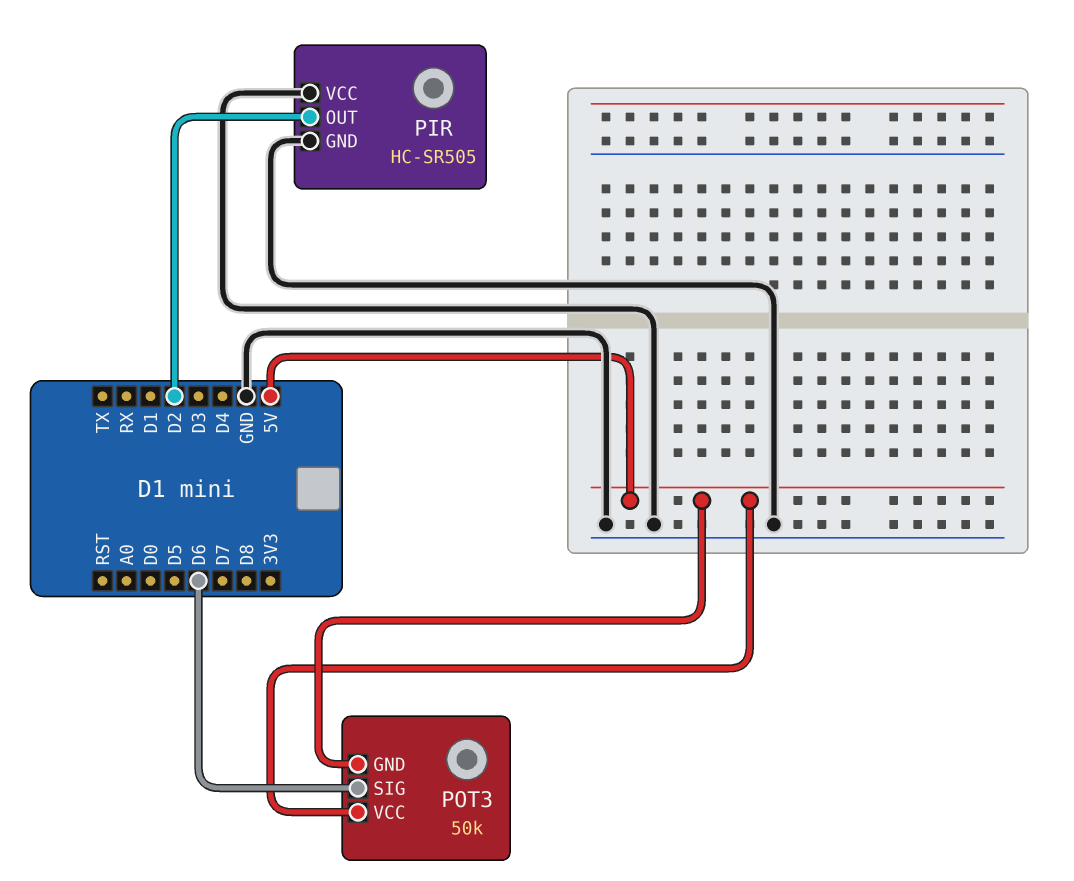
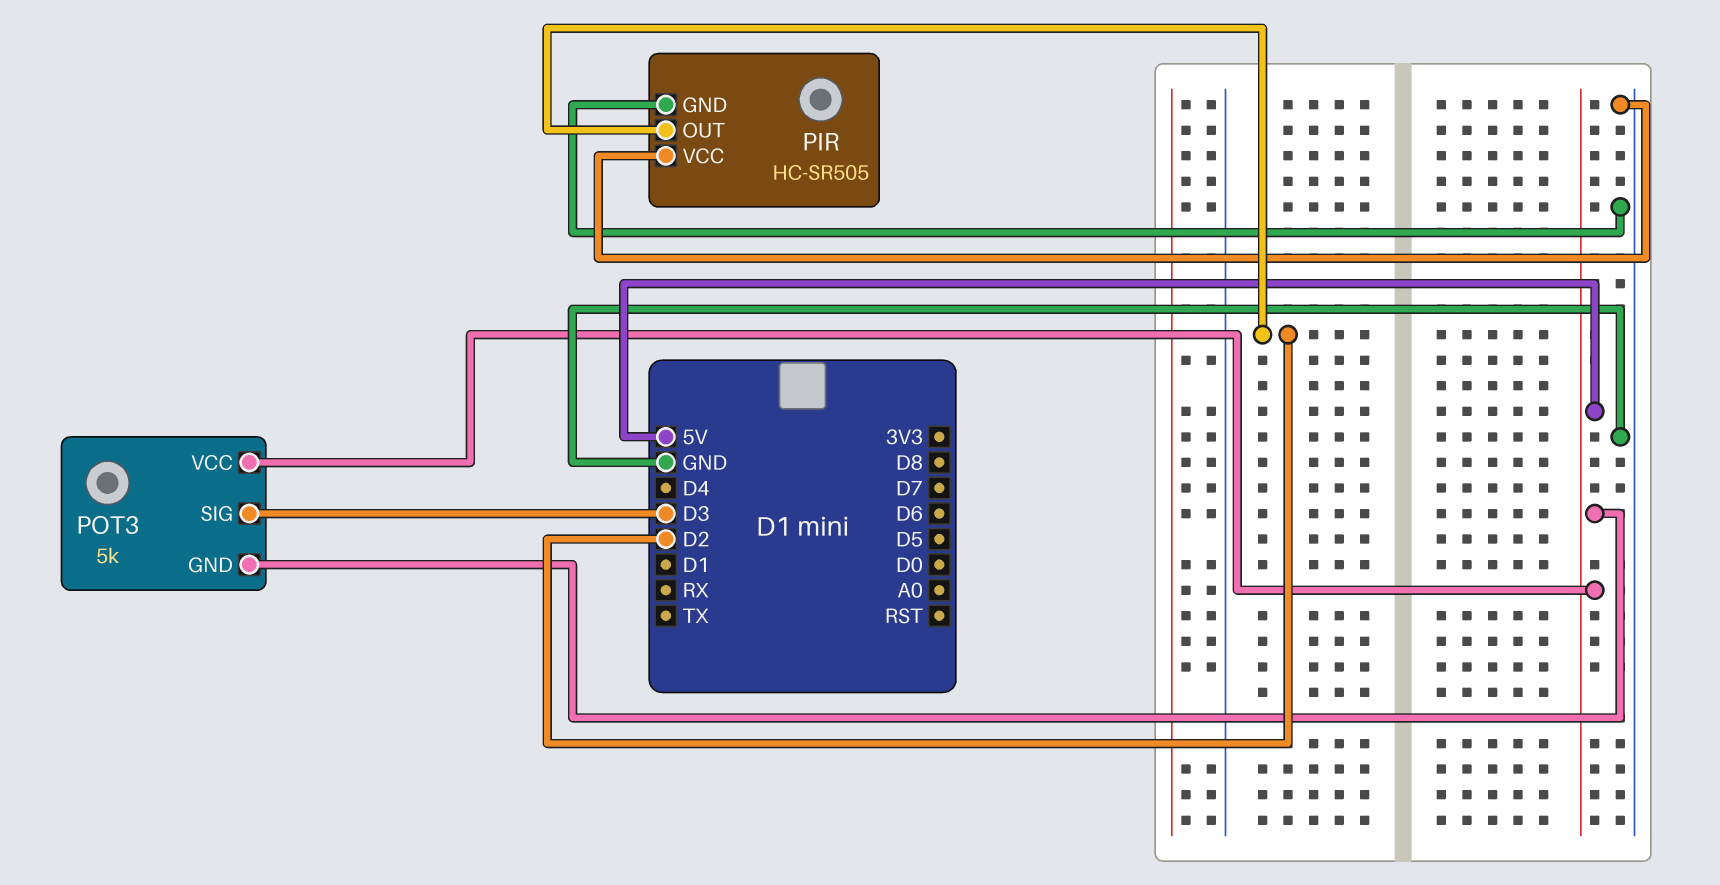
POT3: 50k -> 5k
POT3 pin SIG: D6 -> D3

